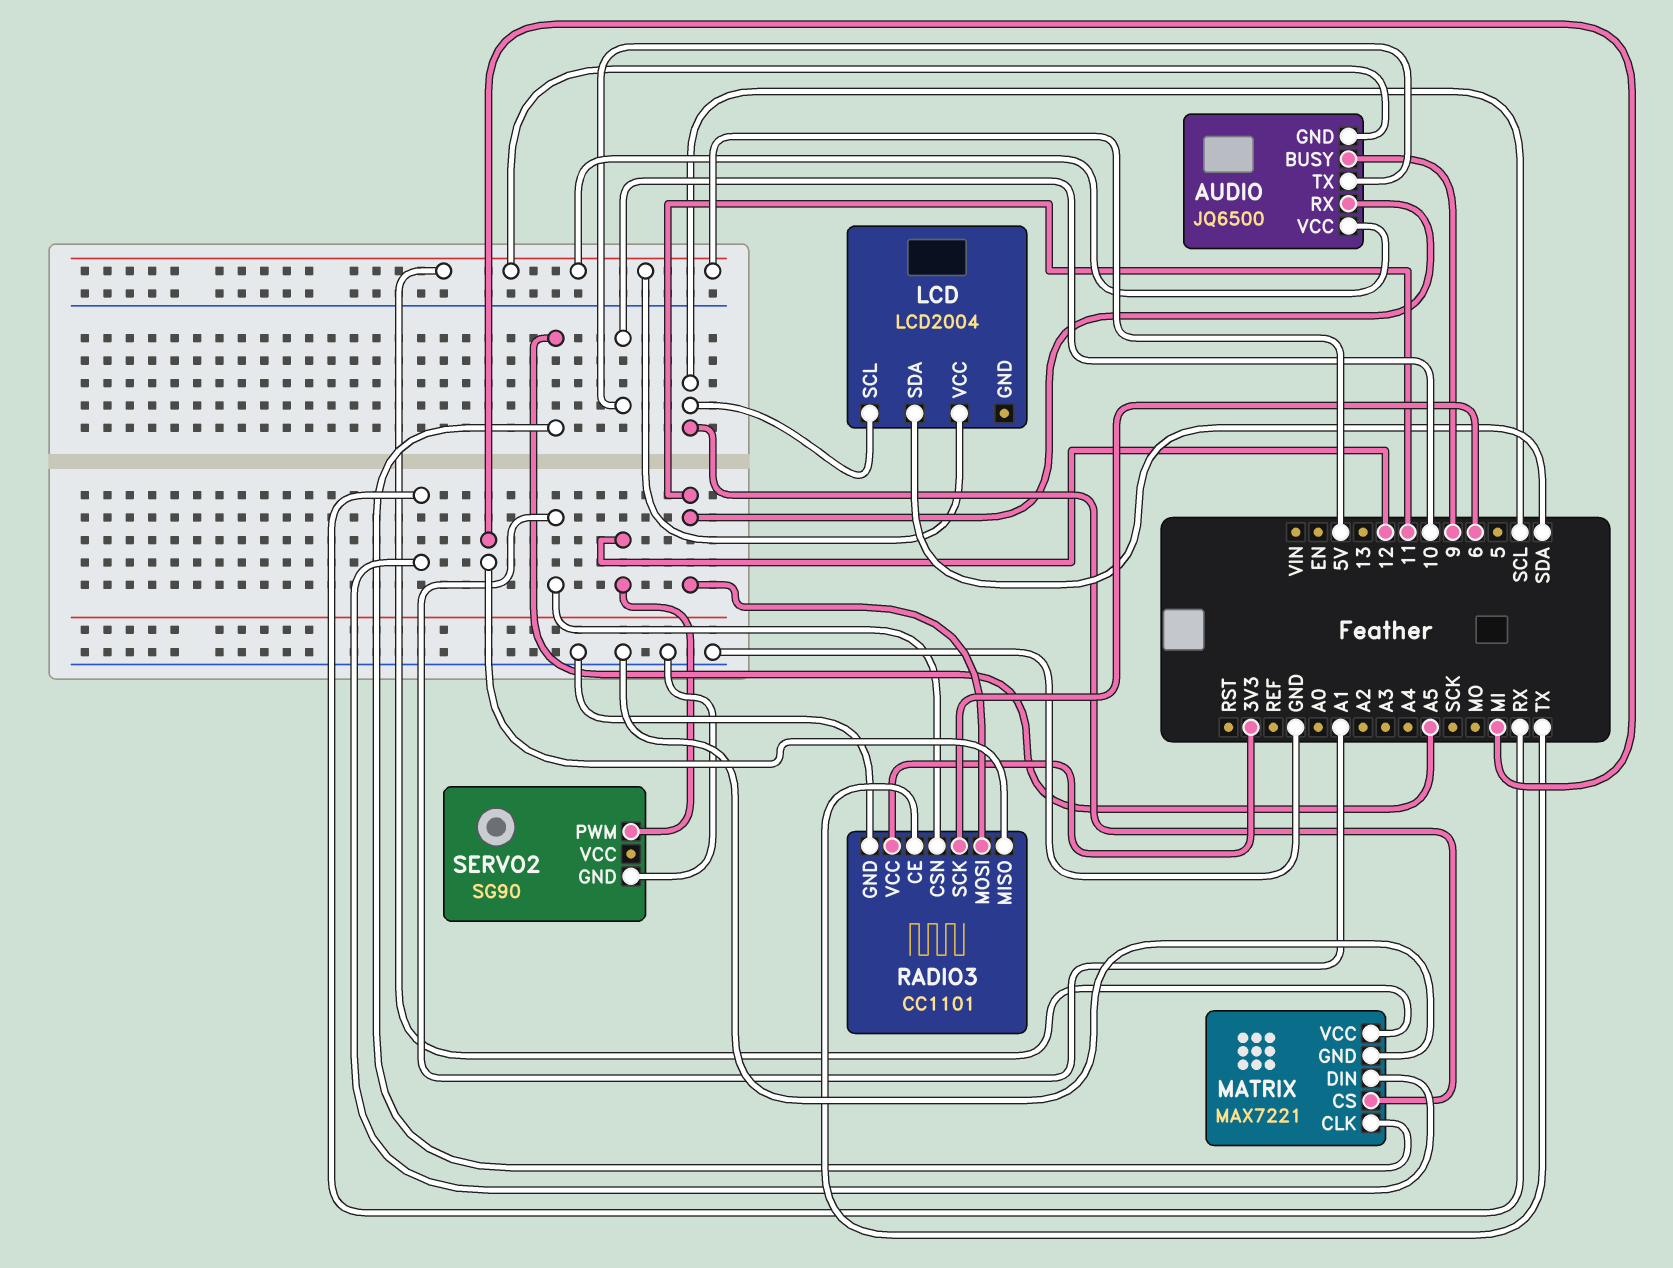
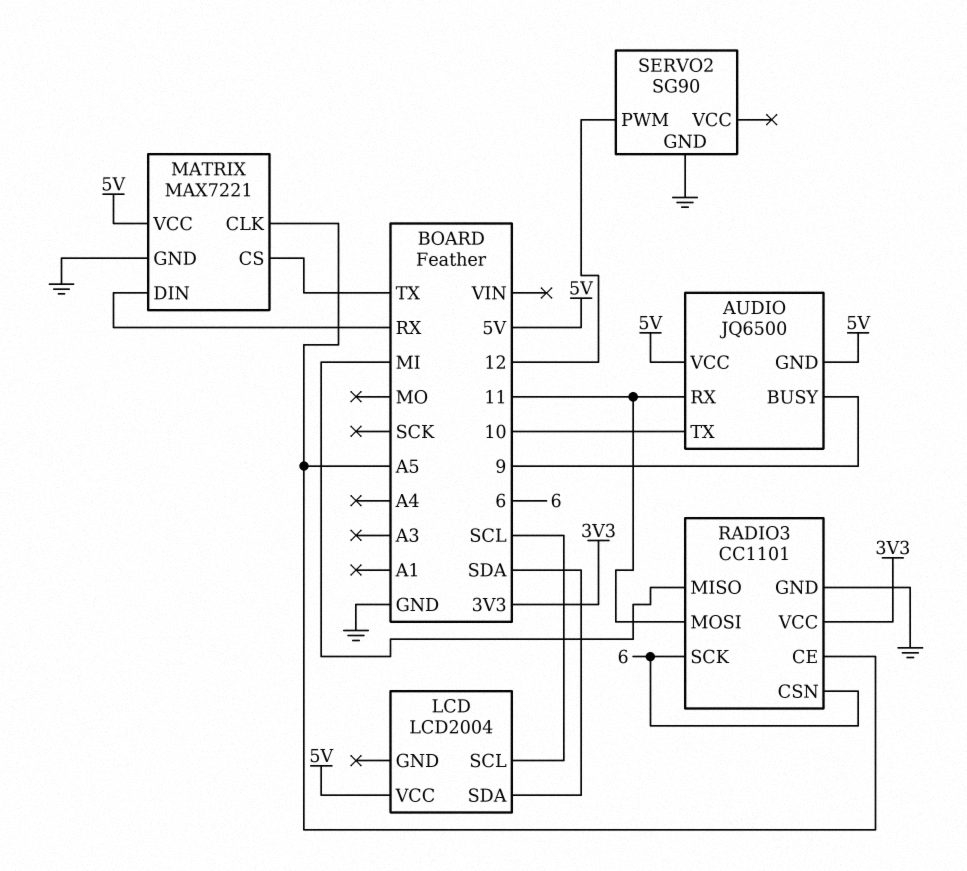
MATRIX pin CS: SCL -> TX
RADIO3 pin CE: TX -> A5
RADIO3 pin CSN: A1 -> 6

